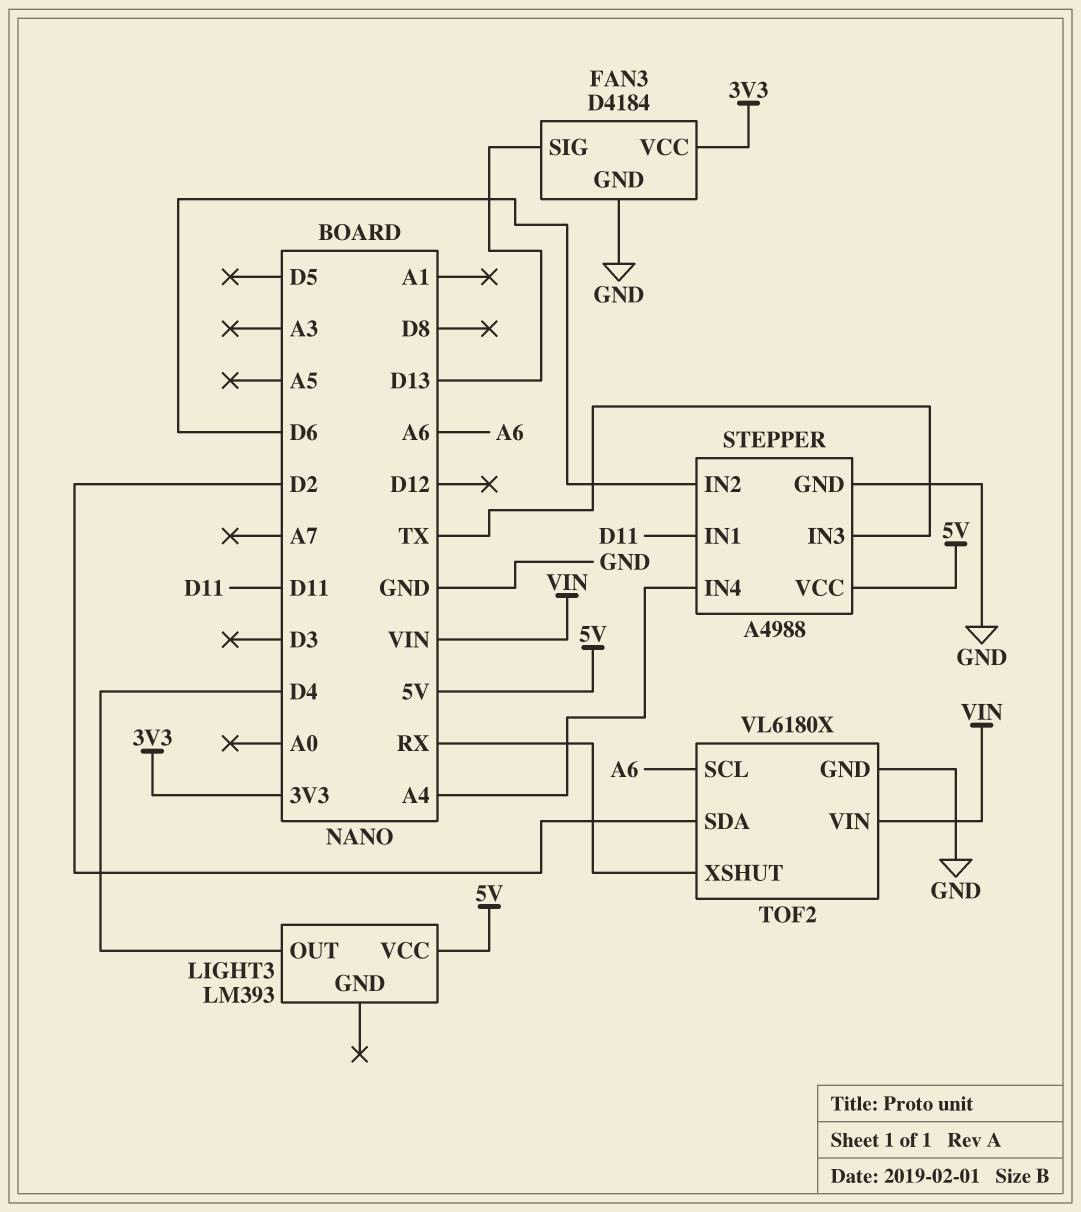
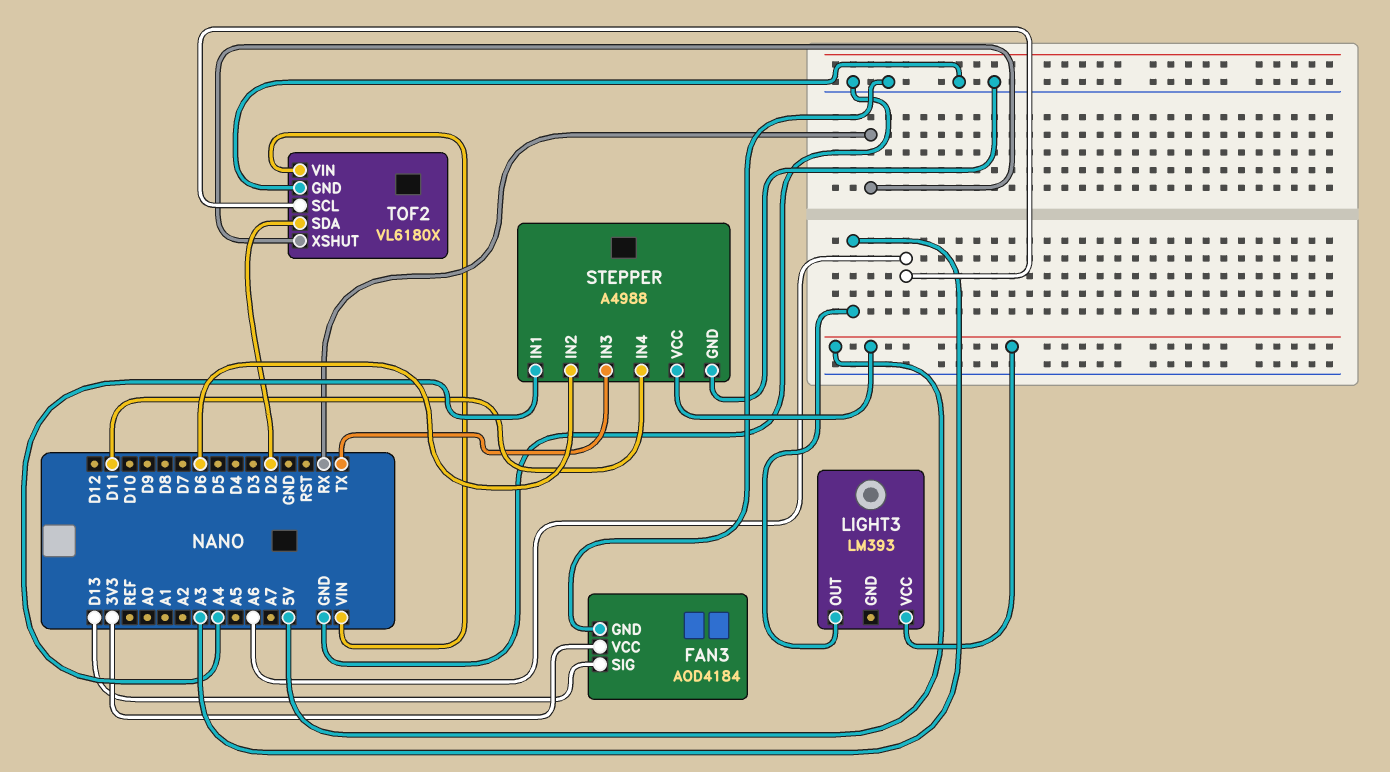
FAN3: D4184 -> AOD4184
LIGHT3 pin OUT: D4 -> A3
STEPPER pin IN1: D11 -> A4
STEPPER pin IN4: A4 -> D11

